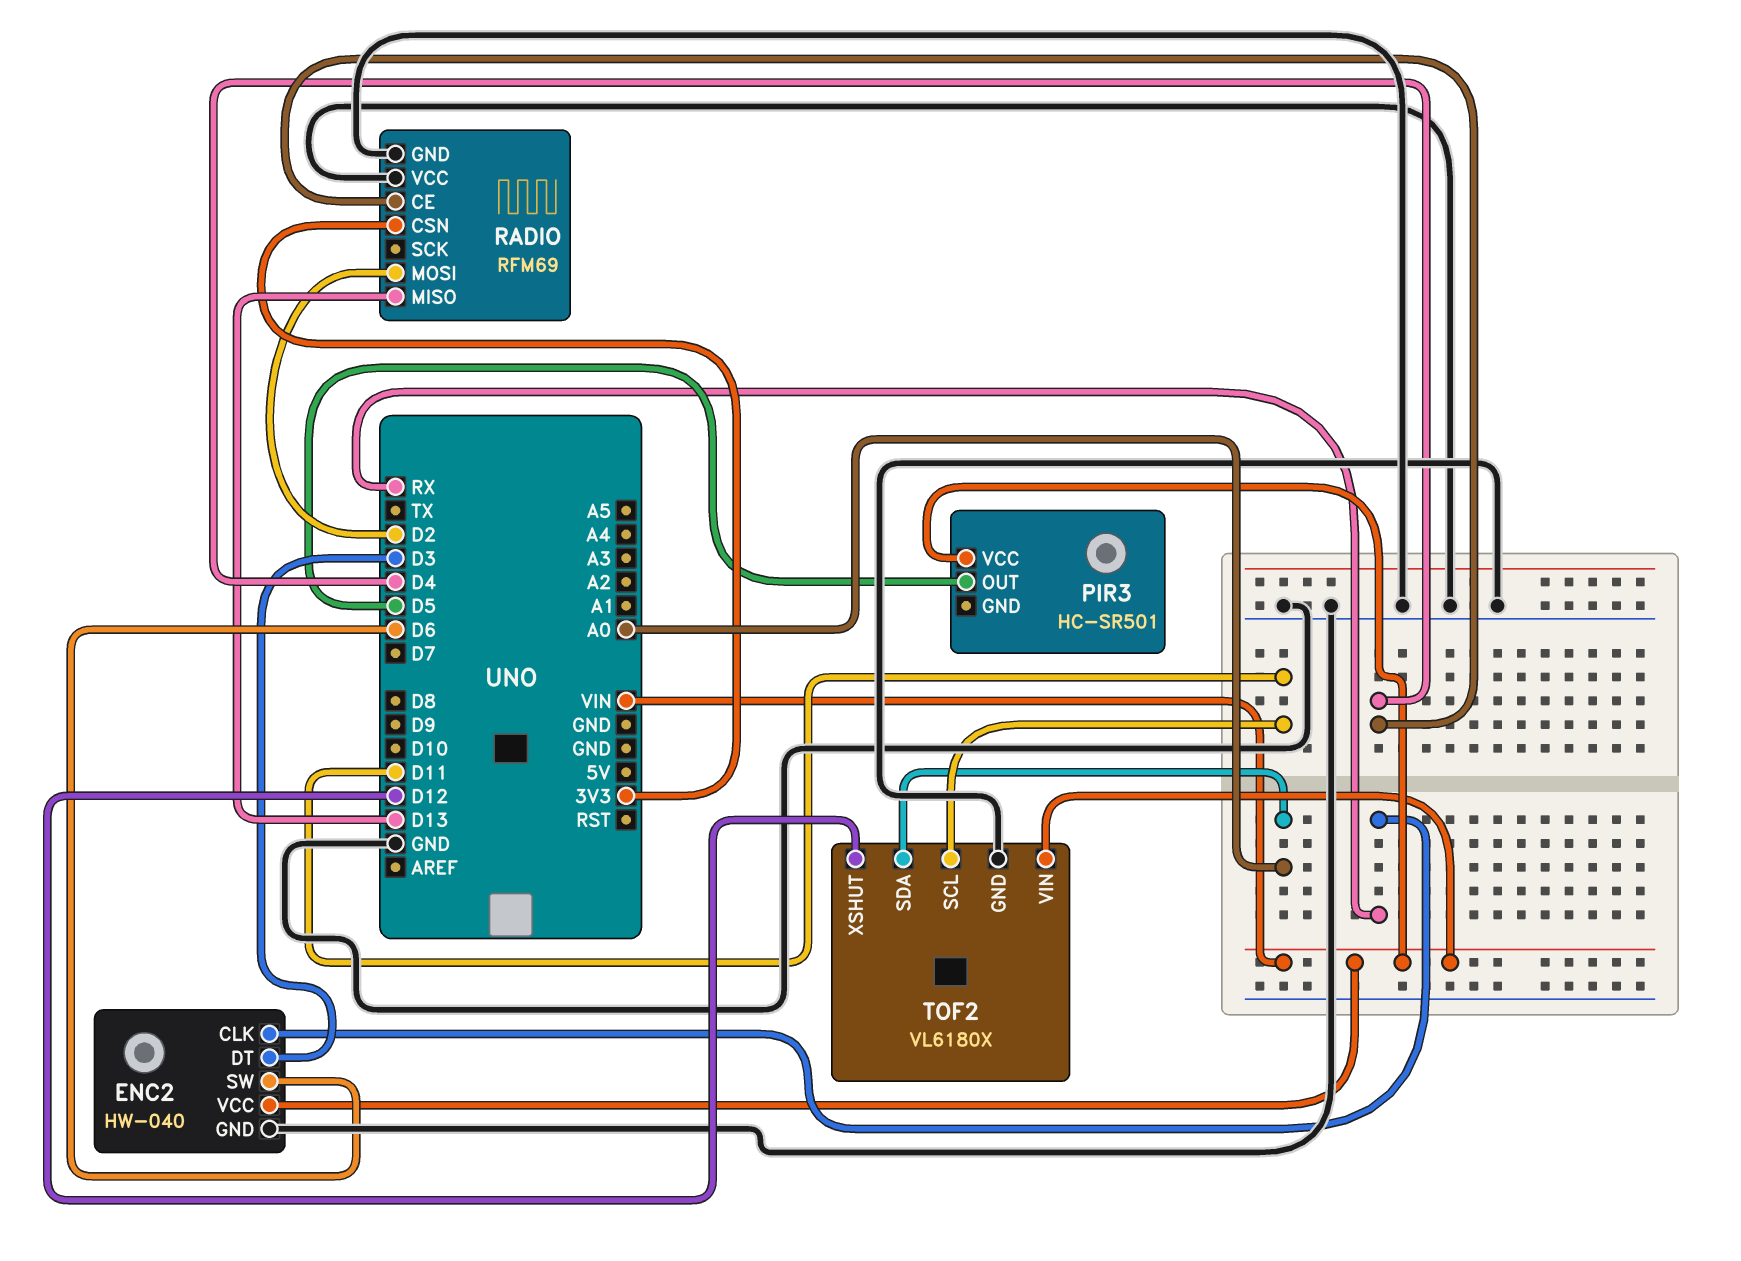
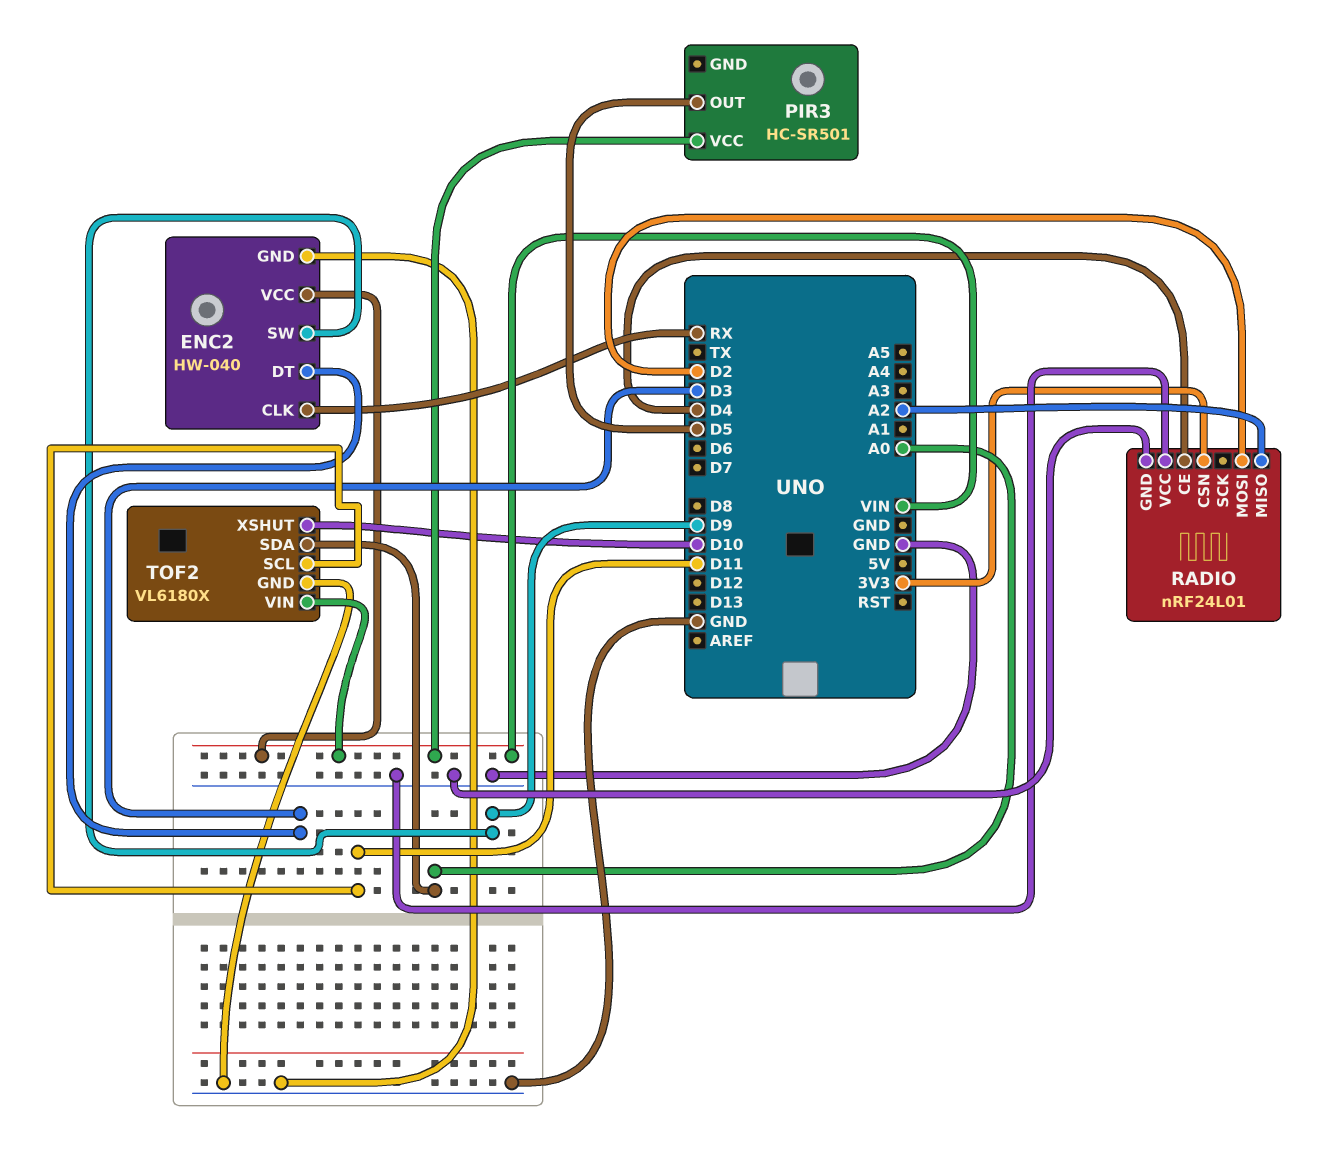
ENC2 pin SW: D6 -> D9
RADIO: RFM69 -> nRF24L01
RADIO pin MISO: D13 -> A2
TOF2 pin XSHUT: D12 -> D10

